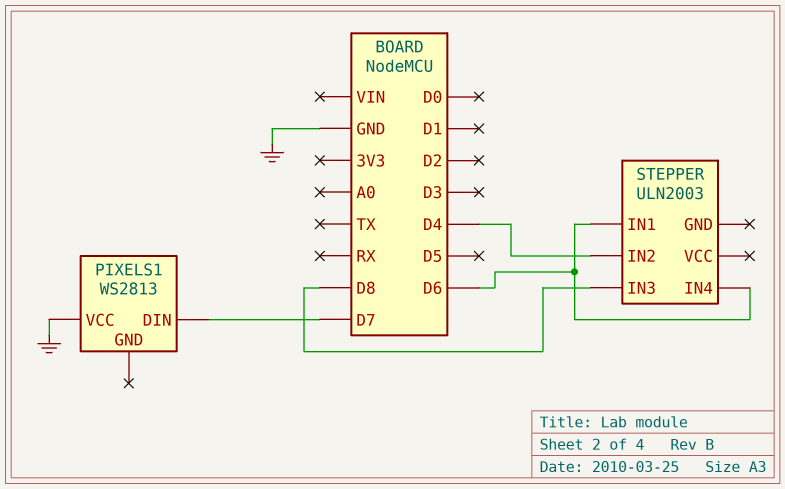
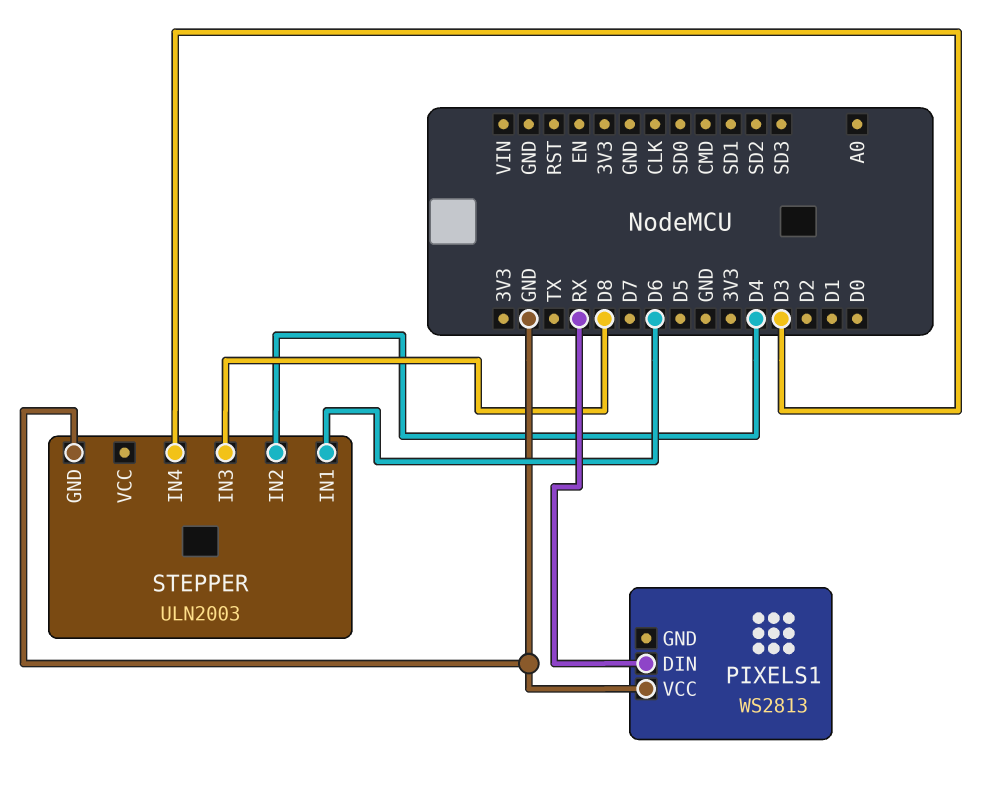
PIXELS1 pin DIN: D7 -> RX
STEPPER pin GND: none -> GND
STEPPER pin IN4: D6 -> D3

